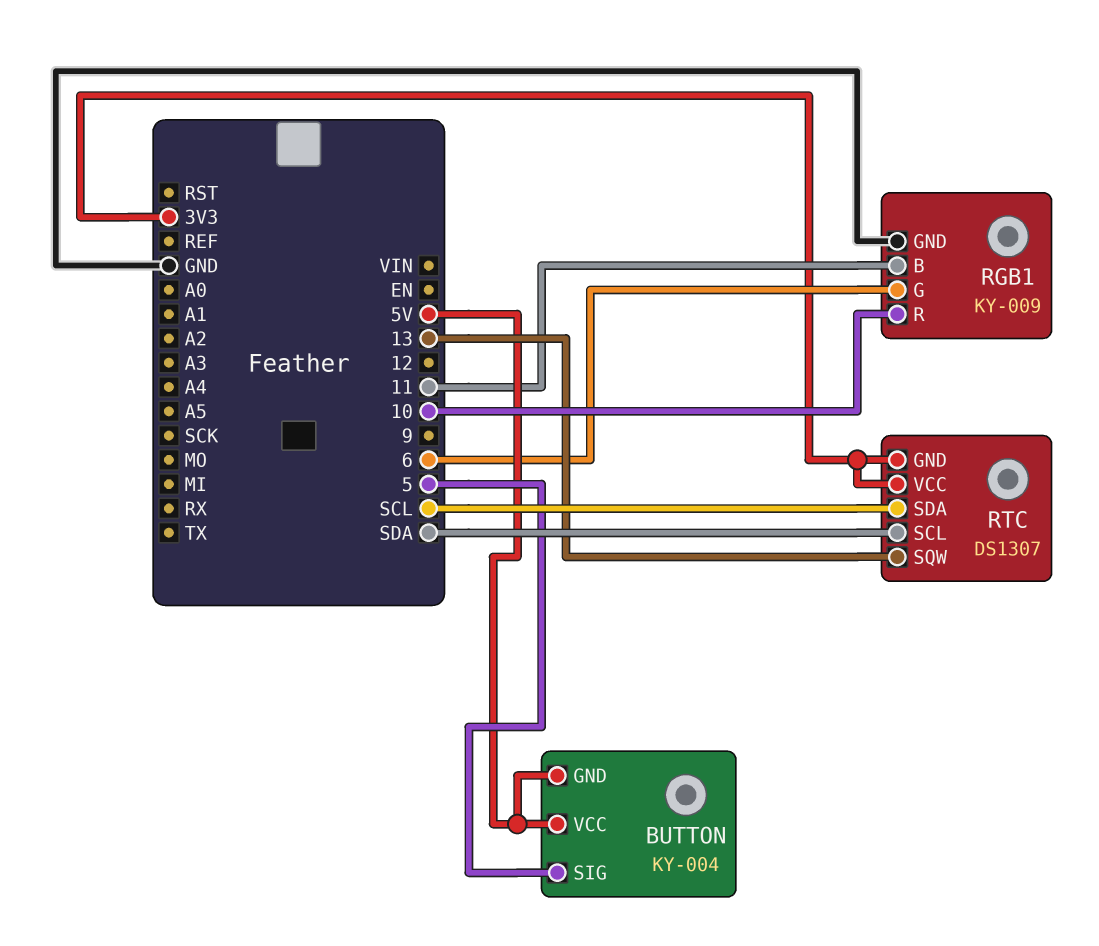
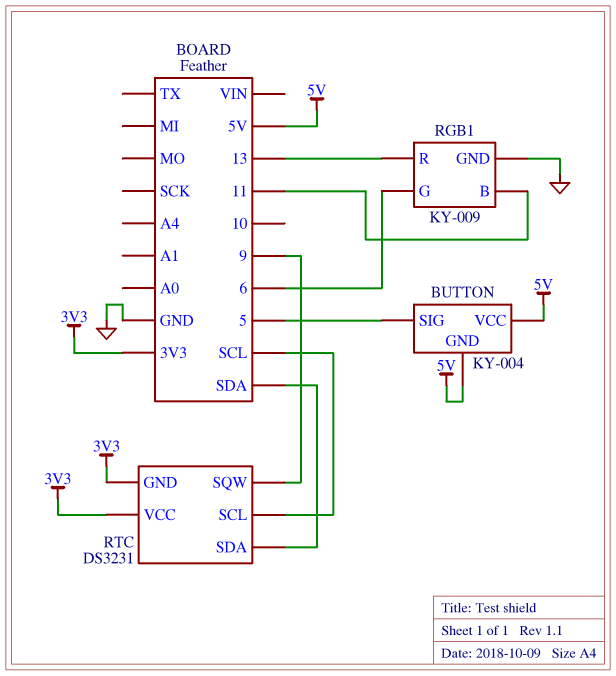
RGB1 pin R: 10 -> 13
RTC: DS1307 -> DS3231
RTC pin SCL: SDA -> SCL
RTC pin SDA: SCL -> SDA
RTC pin SQW: 13 -> 9

